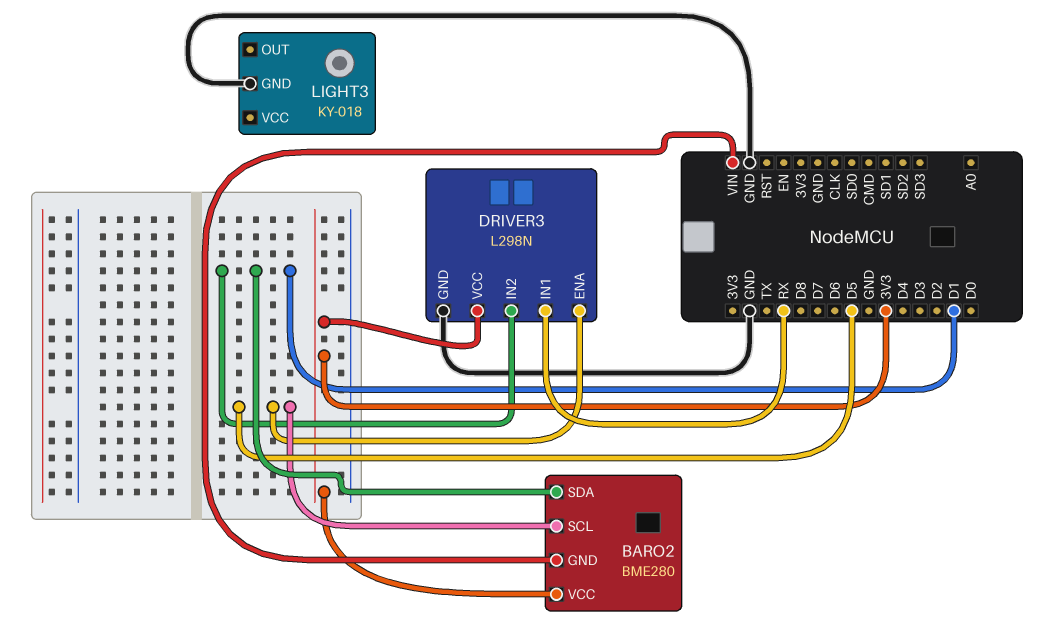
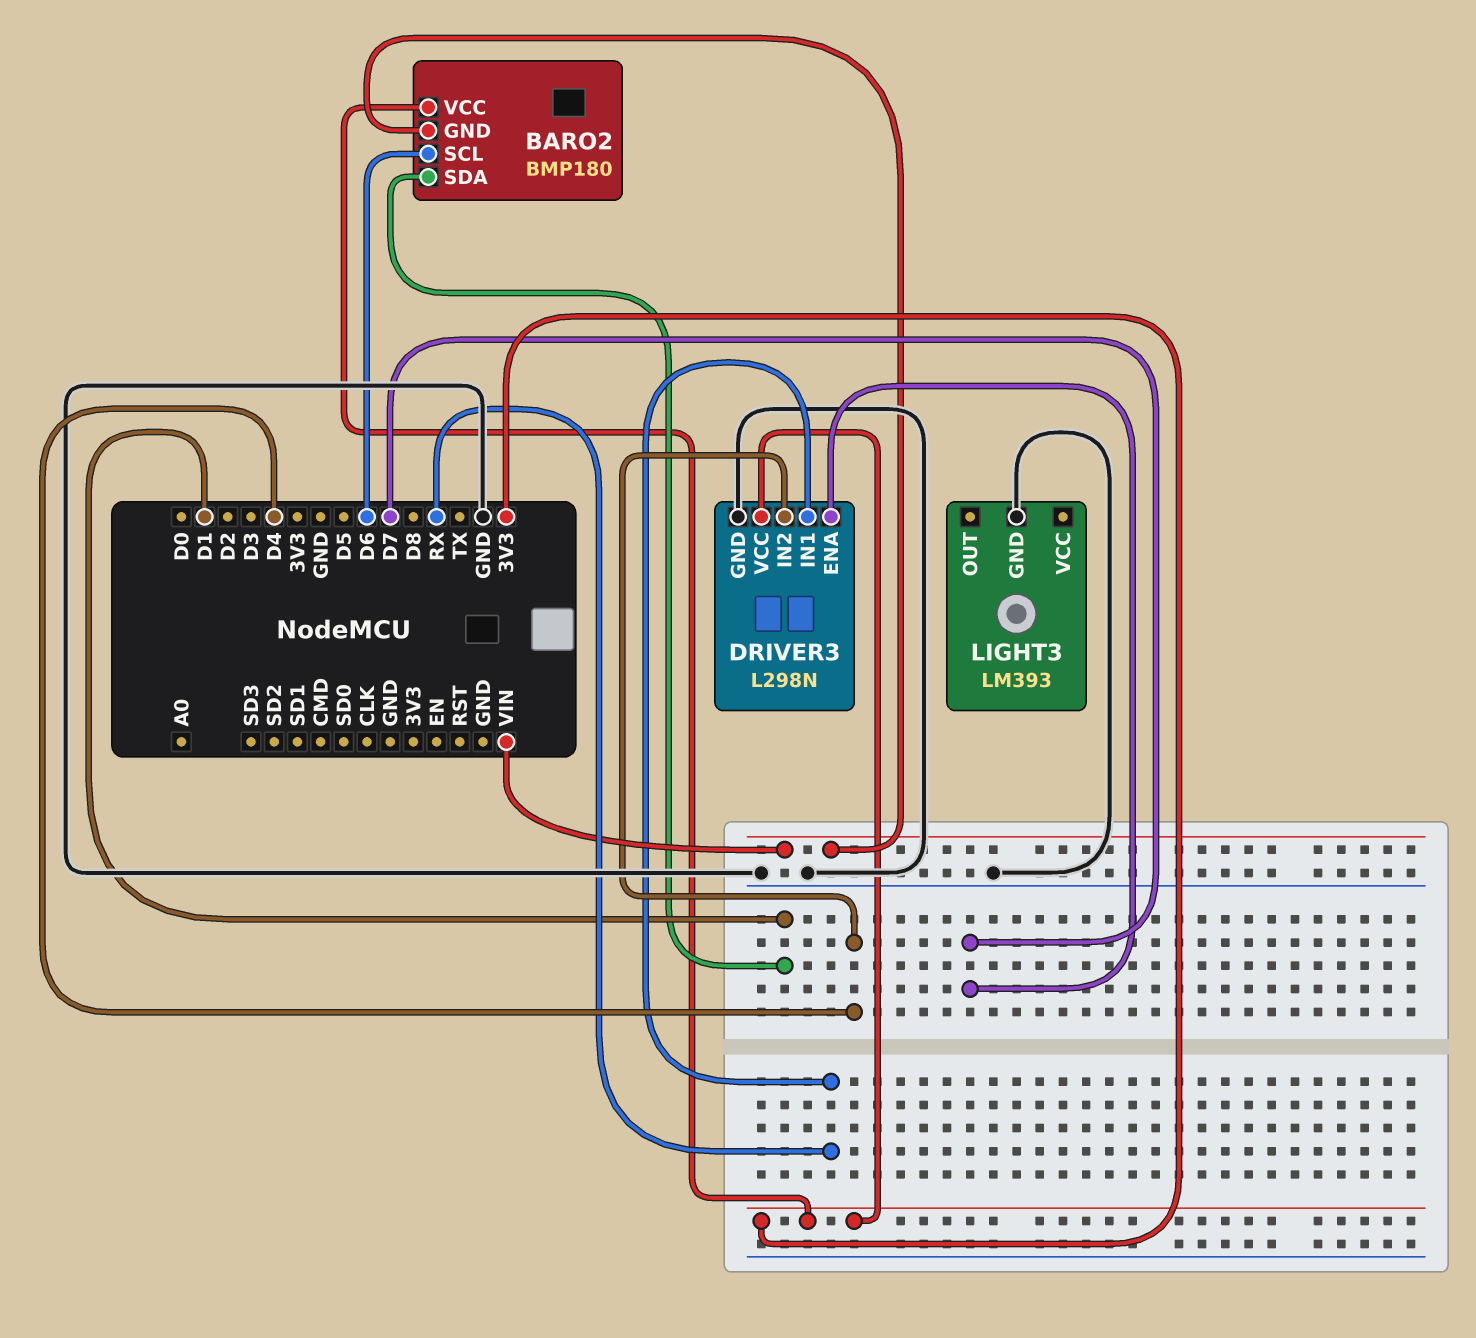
BARO2: BME280 -> BMP180
BARO2 pin SCL: D5 -> D6
DRIVER3 pin ENA: D5 -> D7
DRIVER3 pin IN2: D1 -> D4
LIGHT3: KY-018 -> LM393

